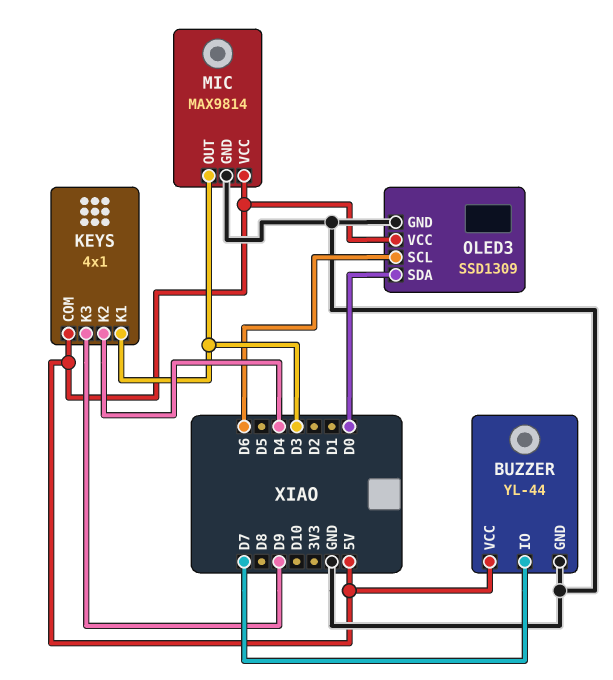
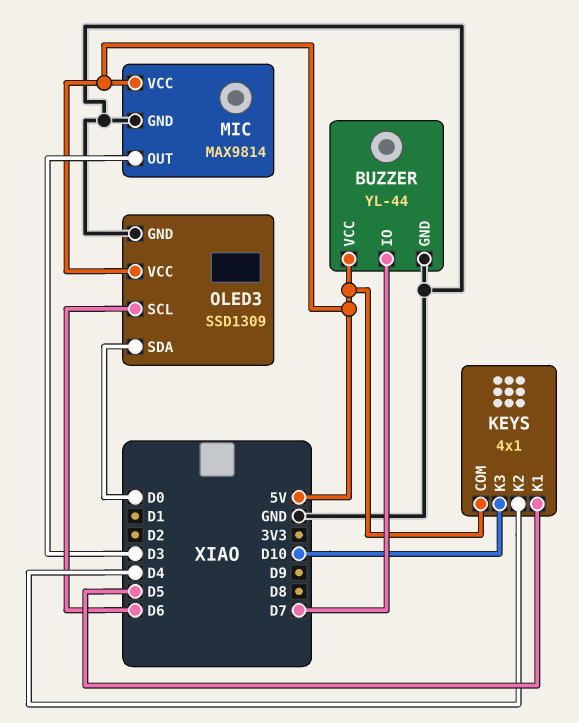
KEYS pin K1: D3 -> D5
KEYS pin K3: D9 -> D10

